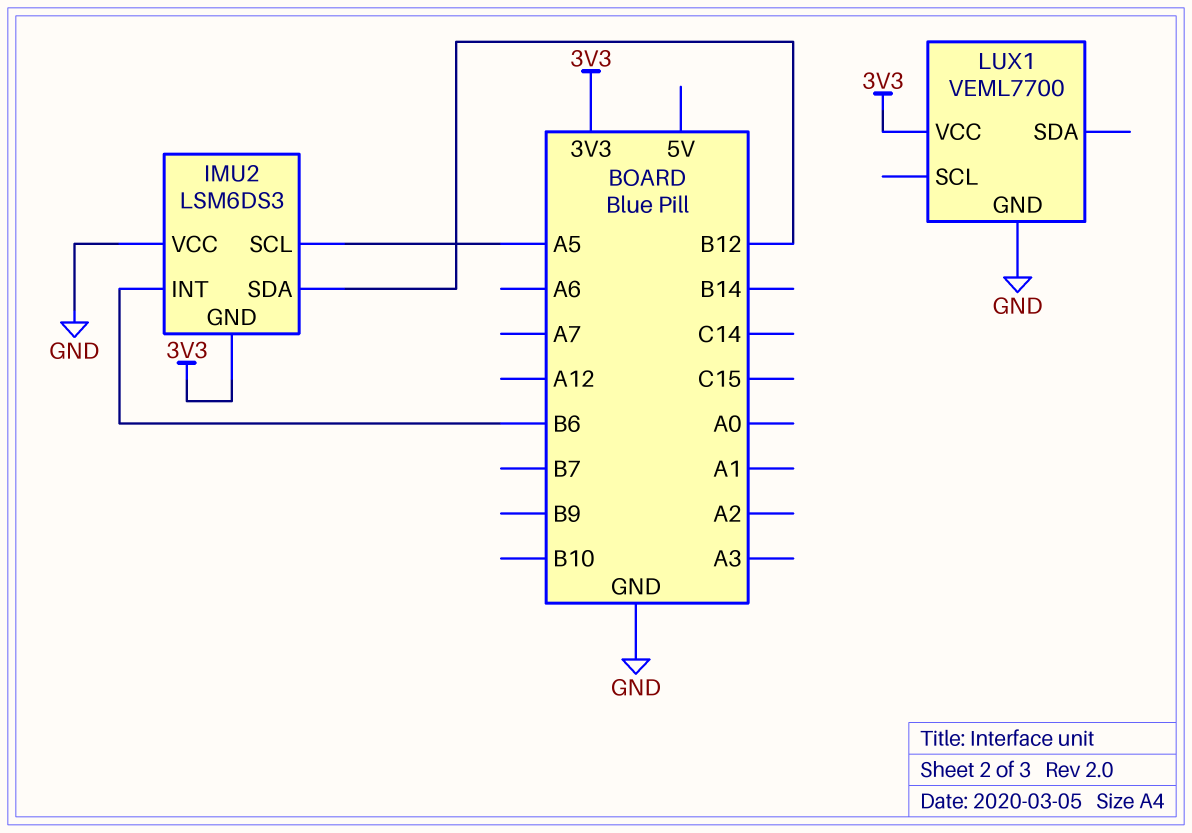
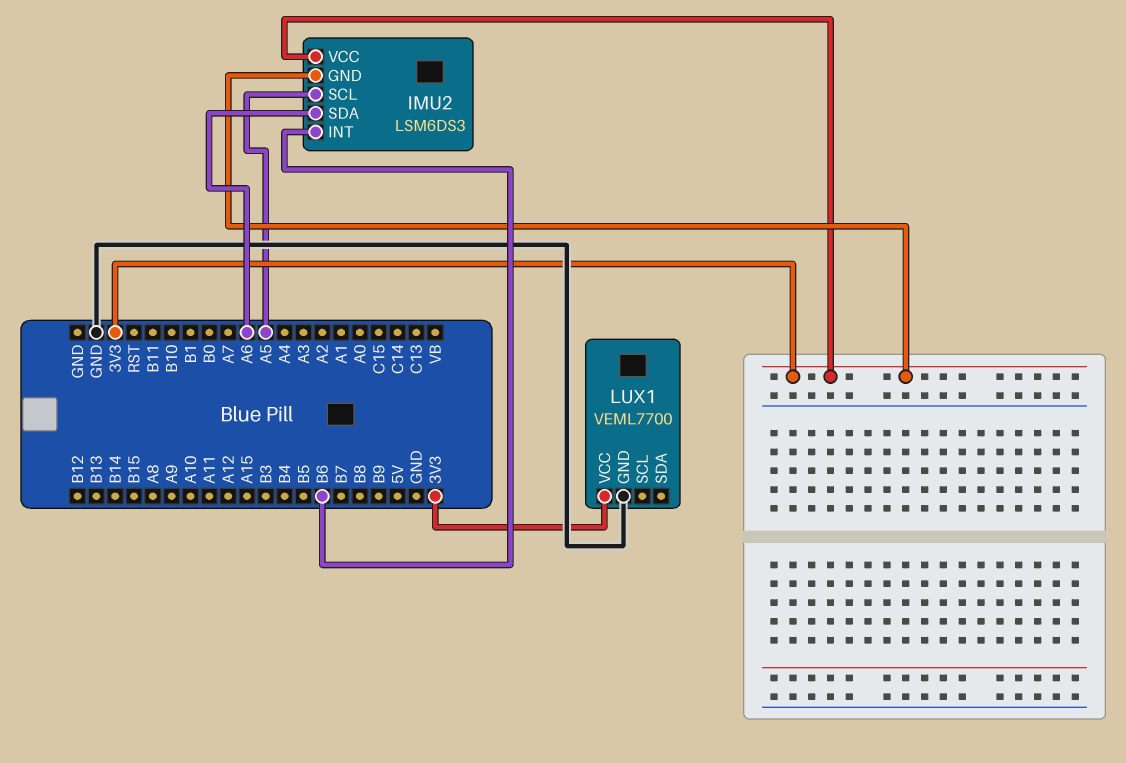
IMU2 pin SDA: B12 -> A6
IMU2 pin VCC: GND -> 3V3

